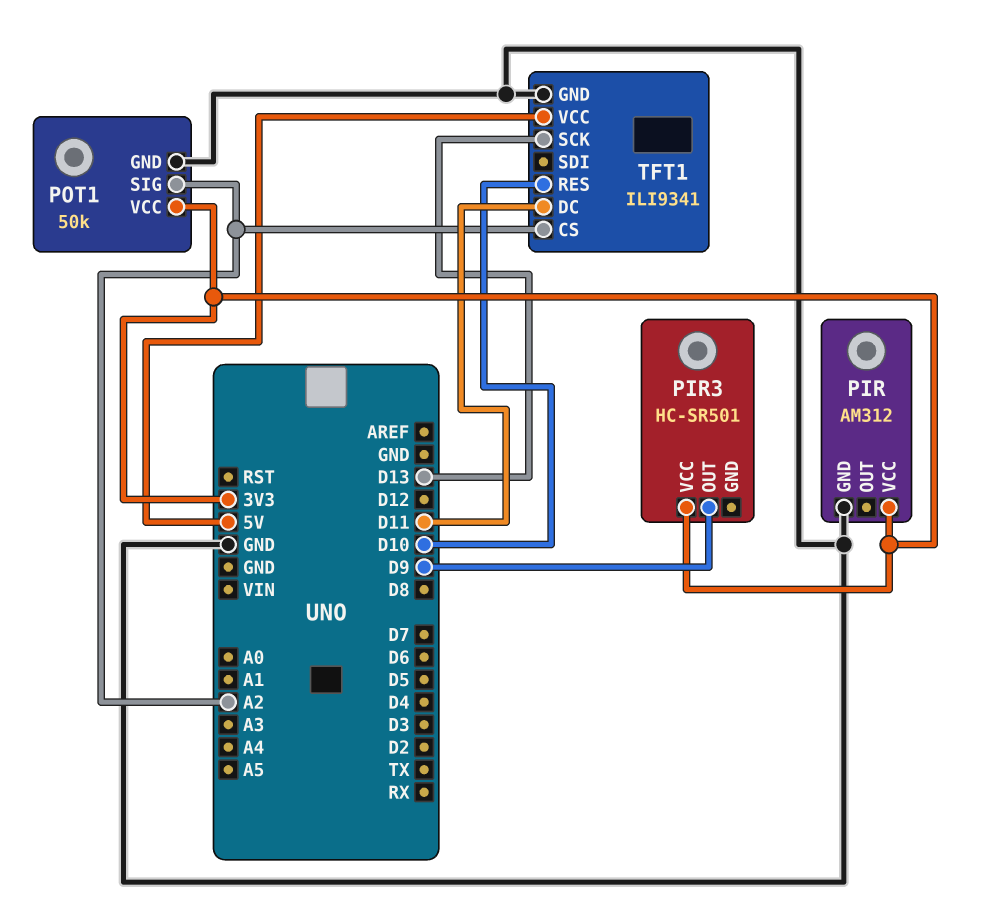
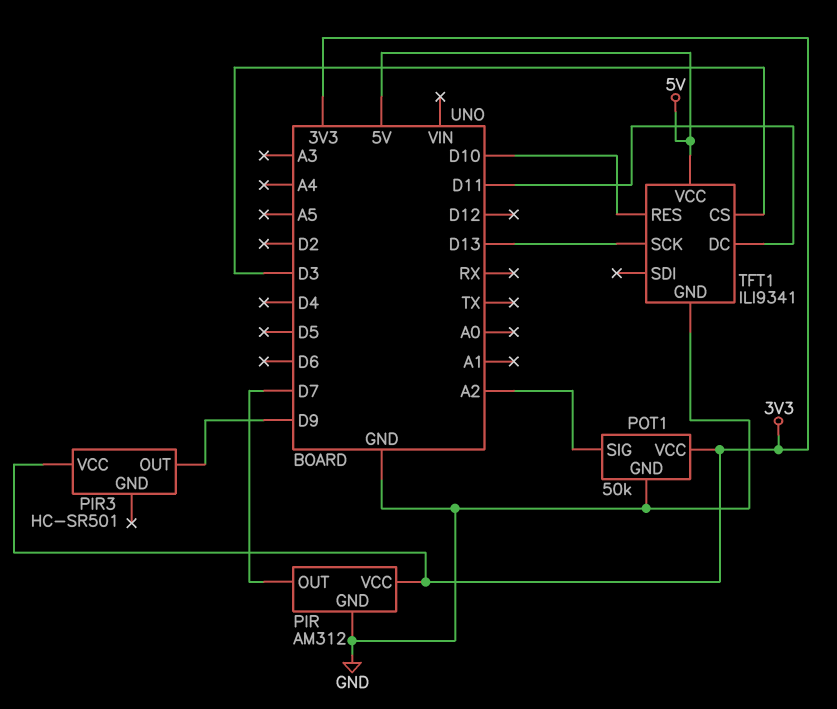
PIR pin OUT: none -> D7
TFT1 pin CS: A2 -> D3

